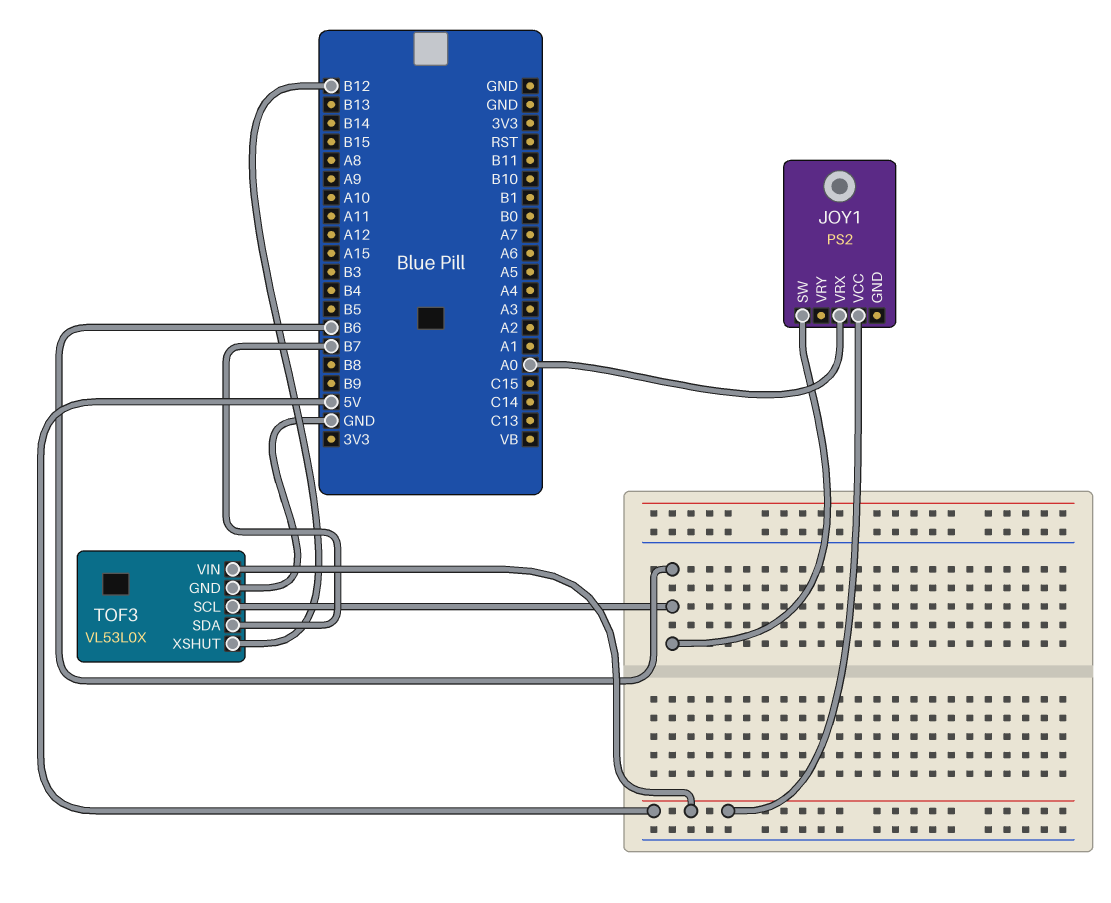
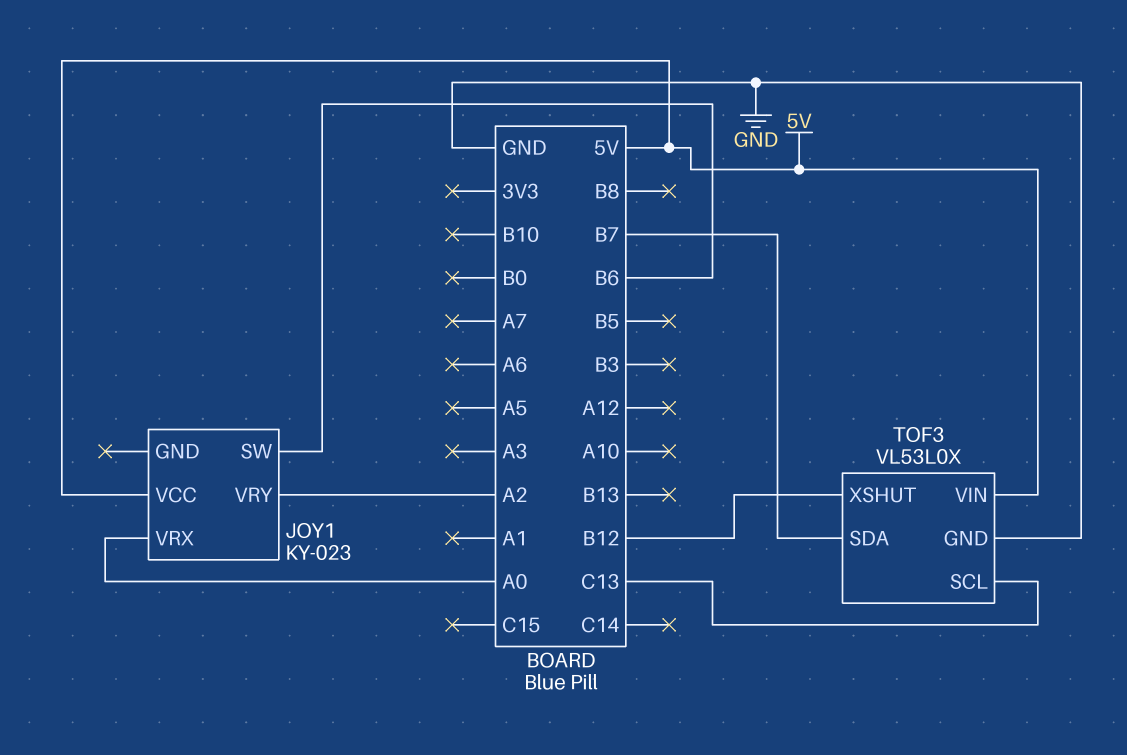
JOY1: PS2 -> KY-023
JOY1 pin VRY: none -> A2
TOF3 pin SCL: B6 -> C13

